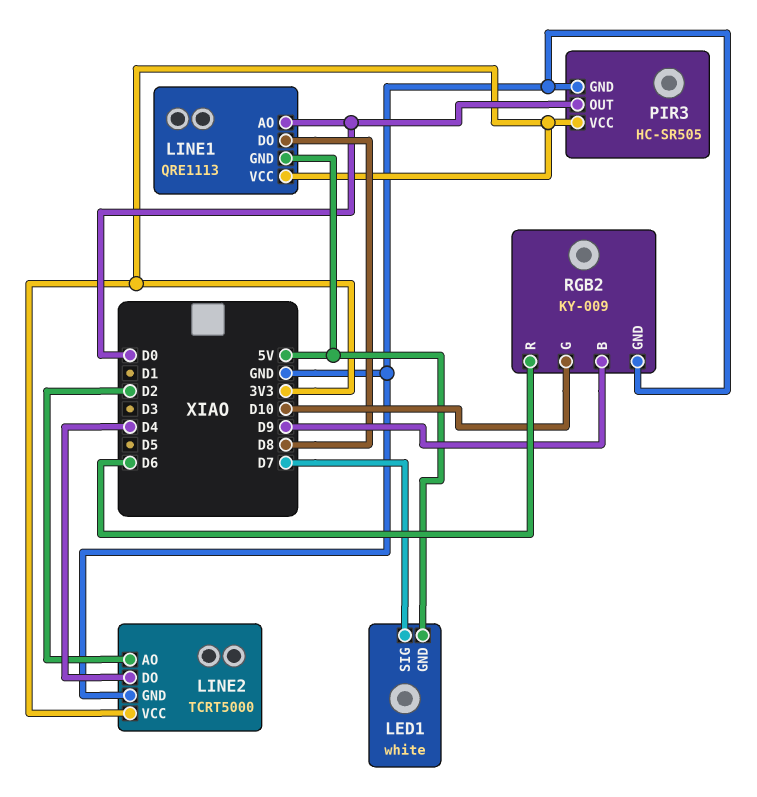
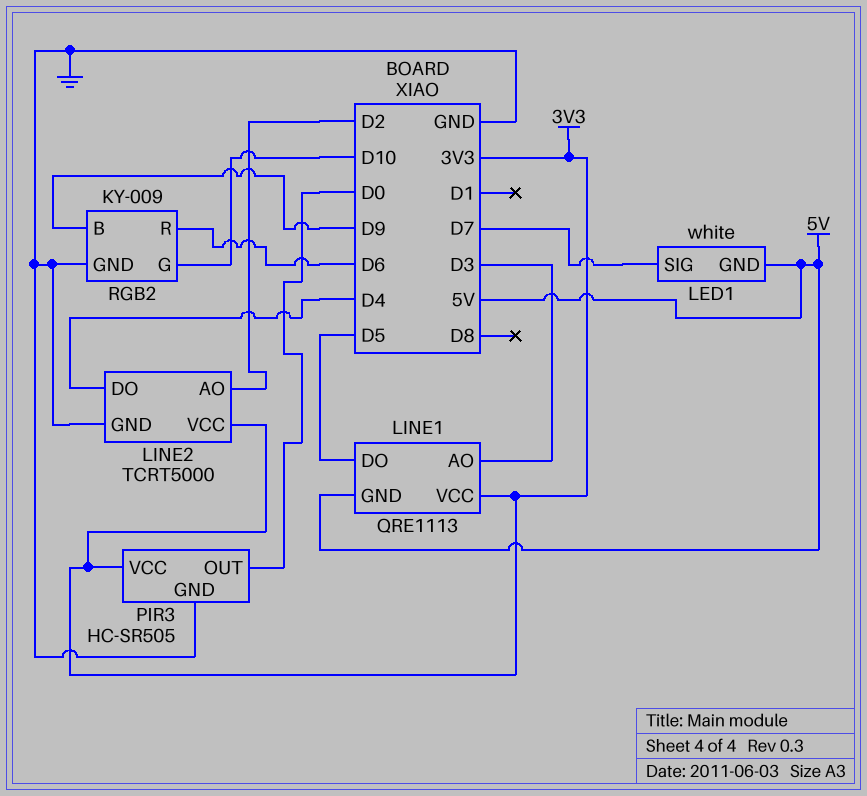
LINE1 pin AO: D0 -> D3
LINE1 pin DO: D8 -> D5

